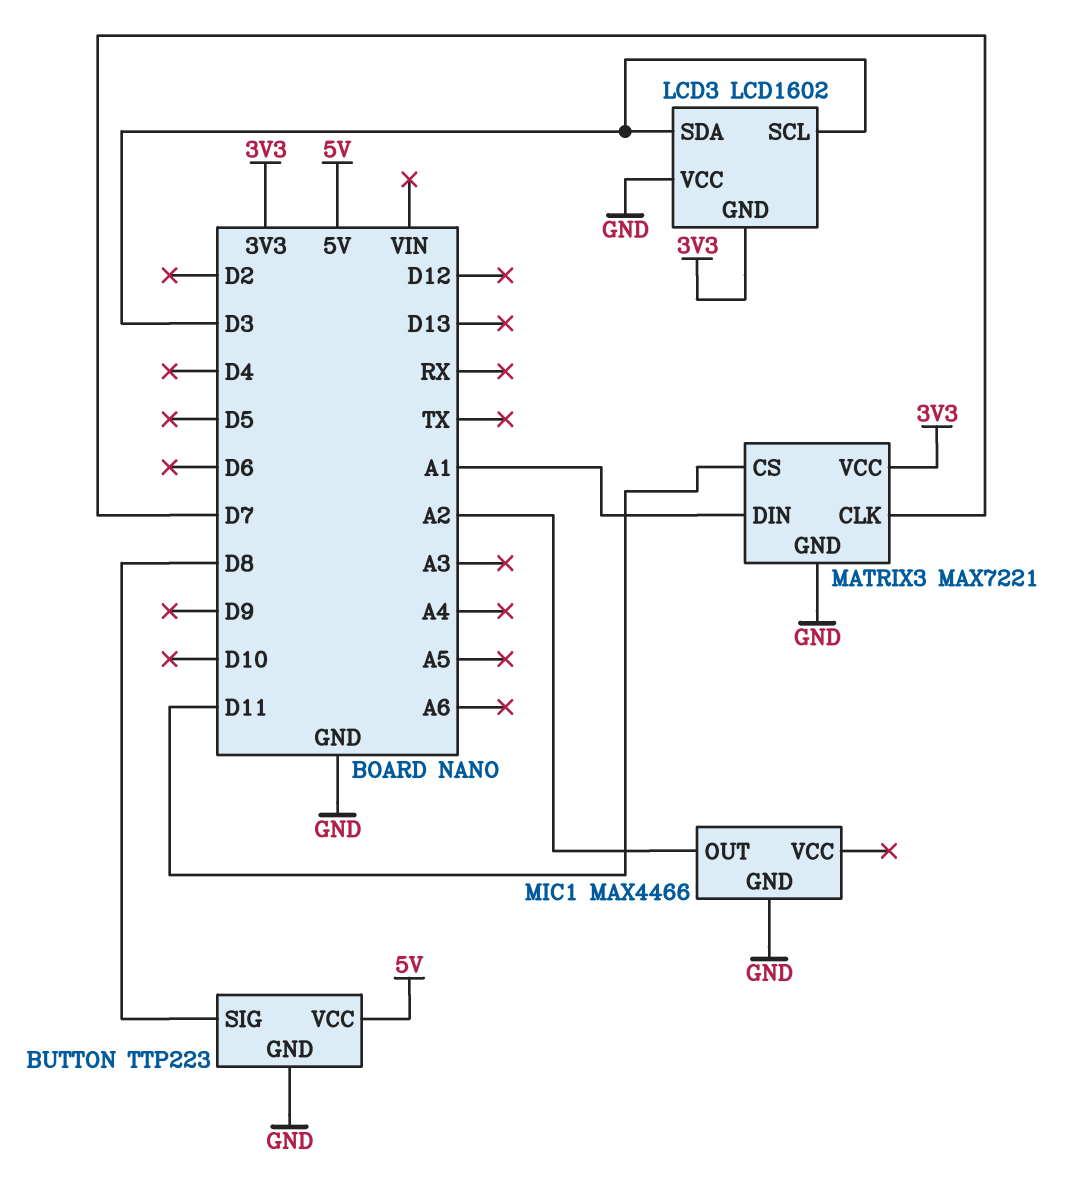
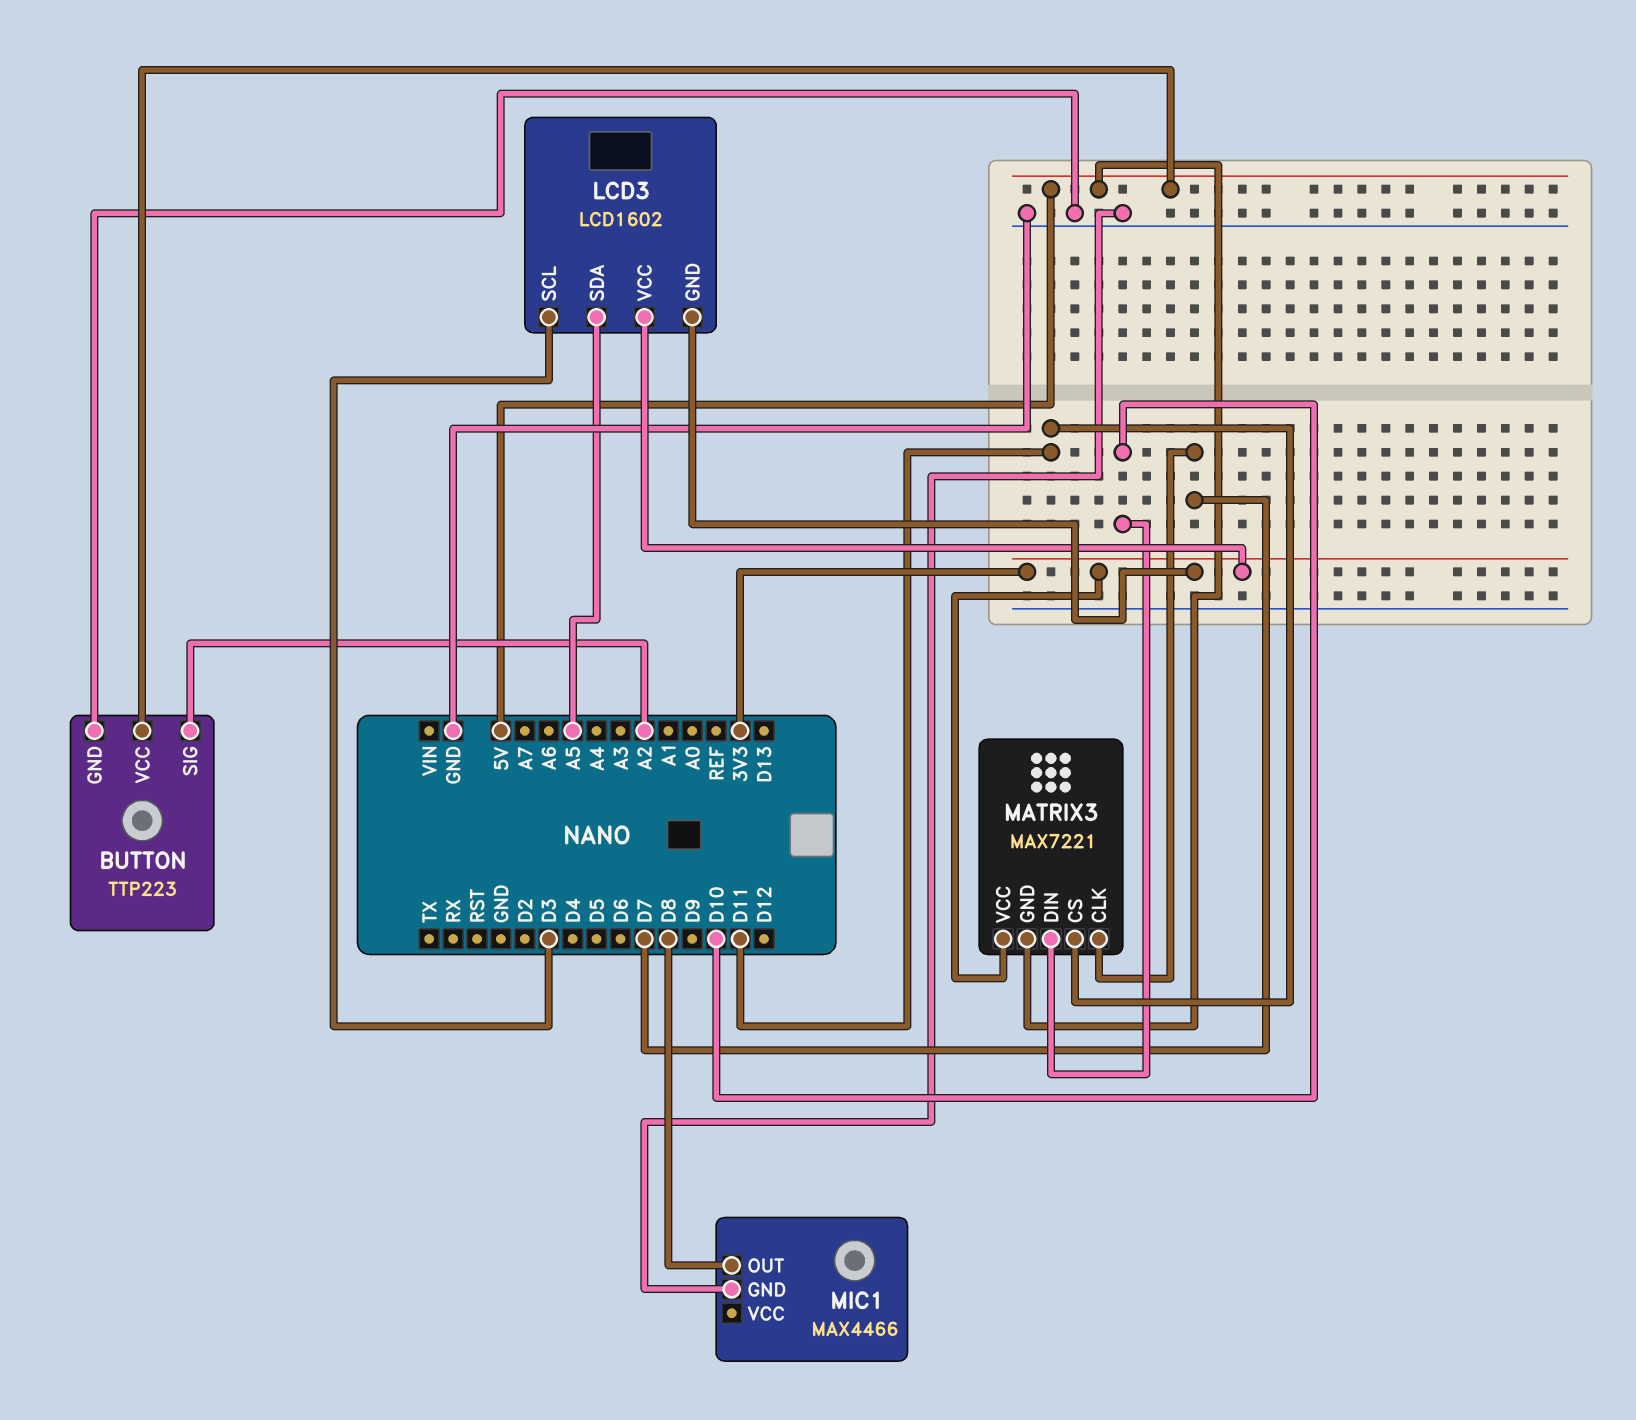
BUTTON pin SIG: D8 -> A2
LCD3 pin SDA: D3 -> A5
LCD3 pin VCC: GND -> 3V3
MATRIX3 pin DIN: A1 -> D10
MATRIX3 pin GND: GND -> 5V
MIC1 pin OUT: A2 -> D8

